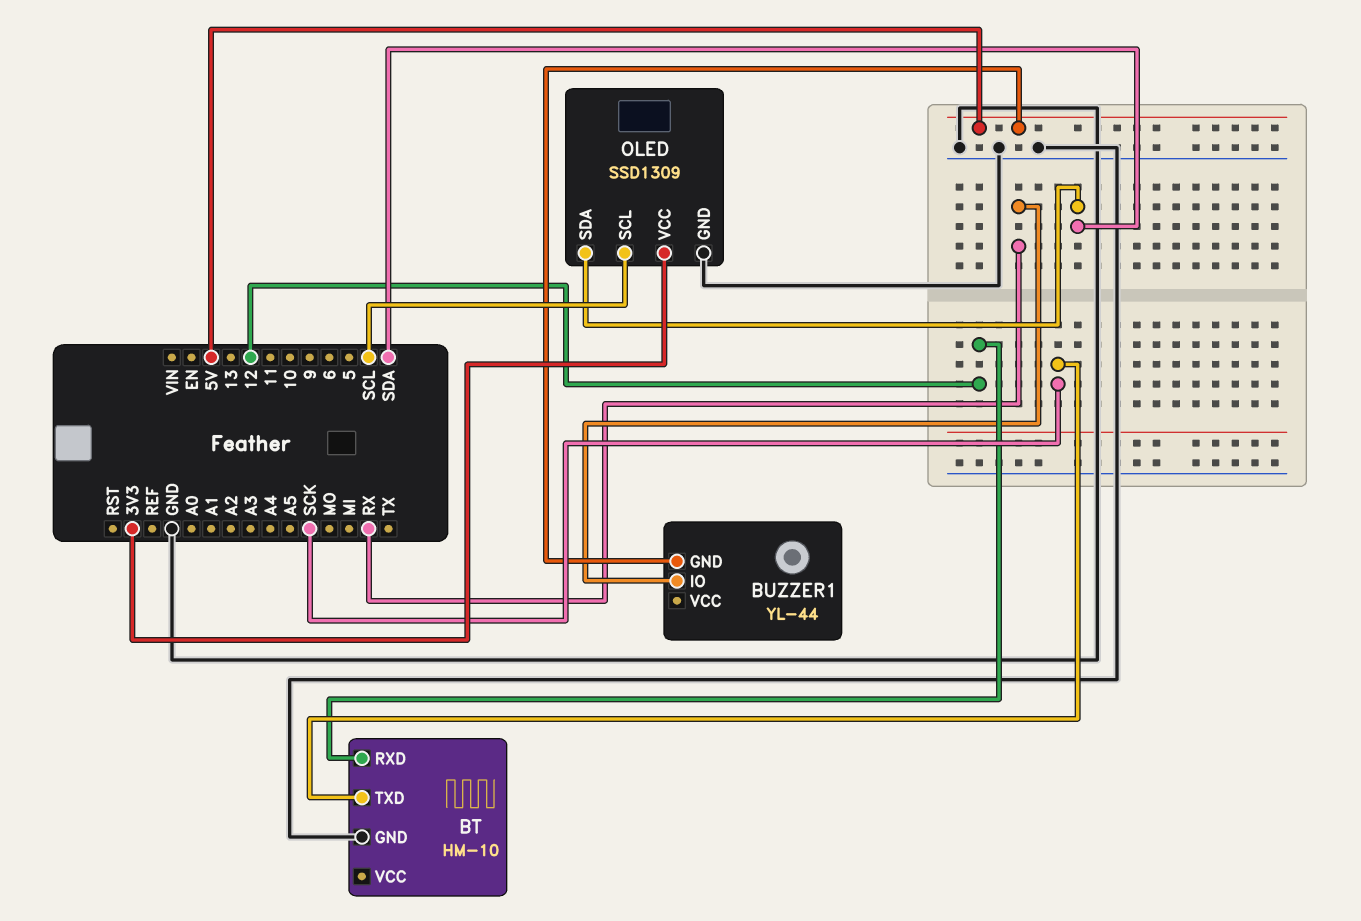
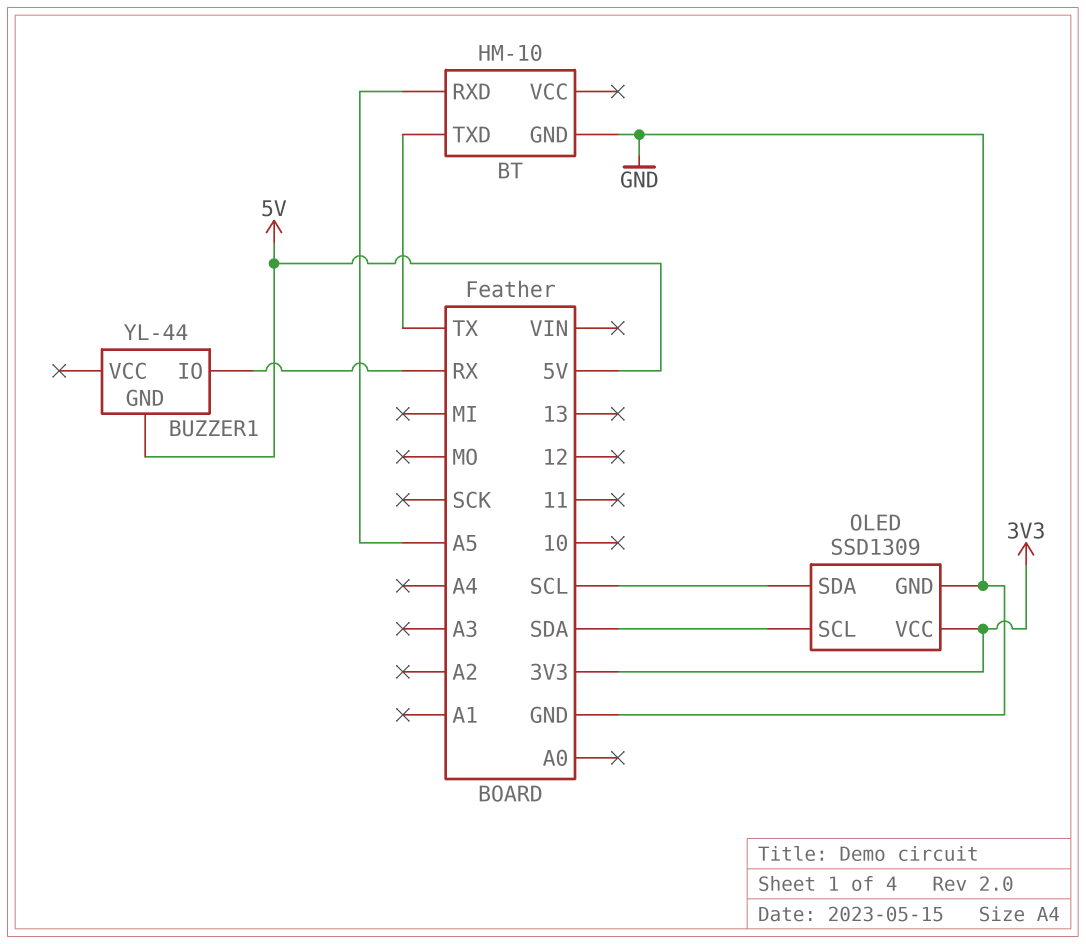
BT pin RXD: 12 -> A5
BT pin TXD: SCK -> TX
OLED pin SCL: SCL -> SDA
OLED pin SDA: SDA -> SCL

